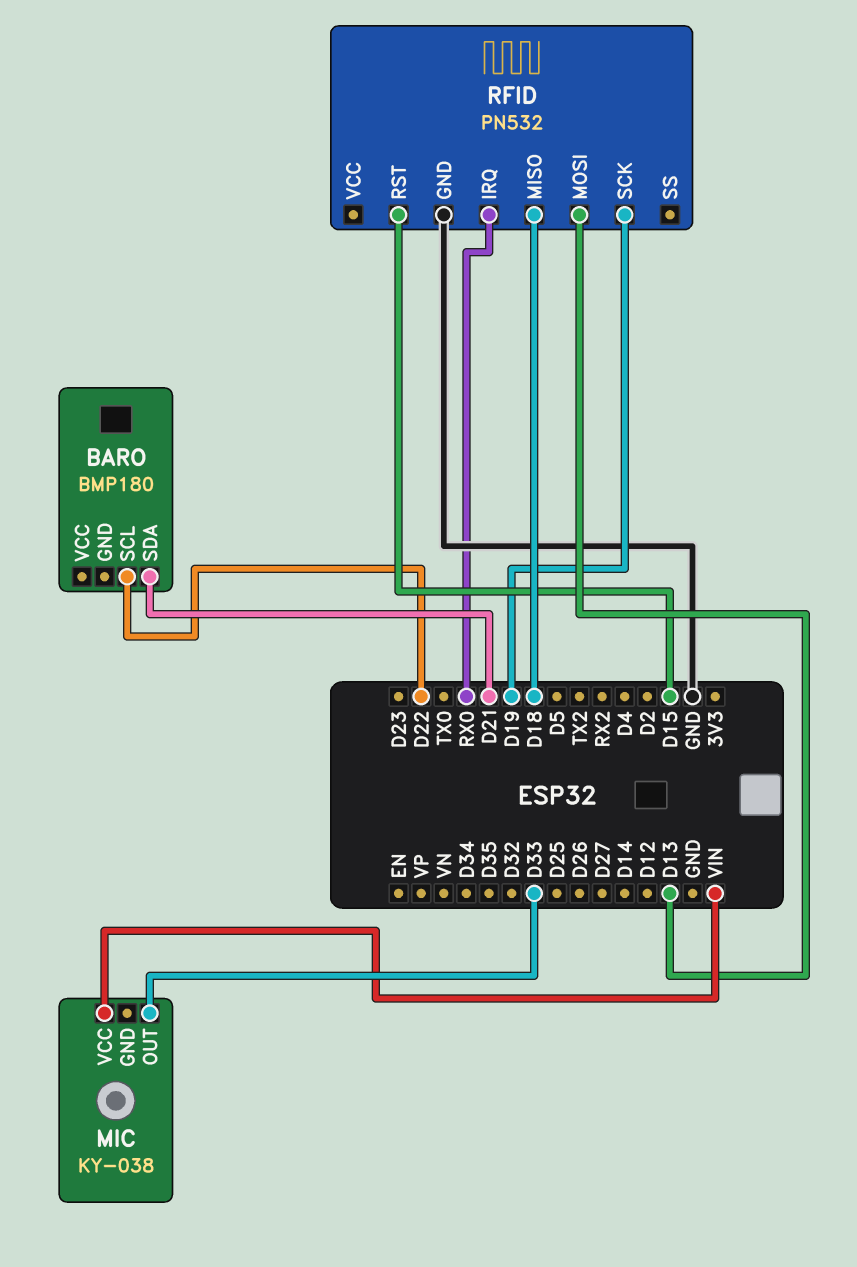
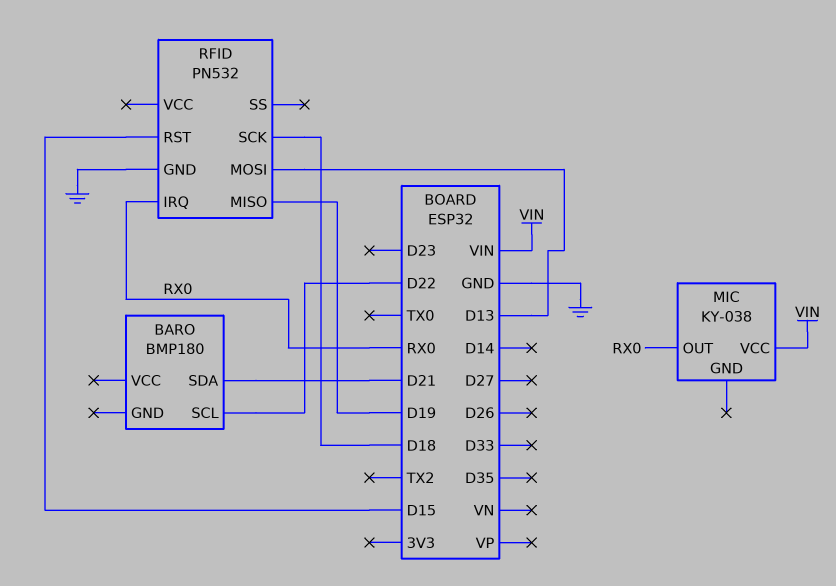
MIC pin OUT: D33 -> RX0
RFID pin MISO: D18 -> D19
RFID pin SCK: D19 -> D18

